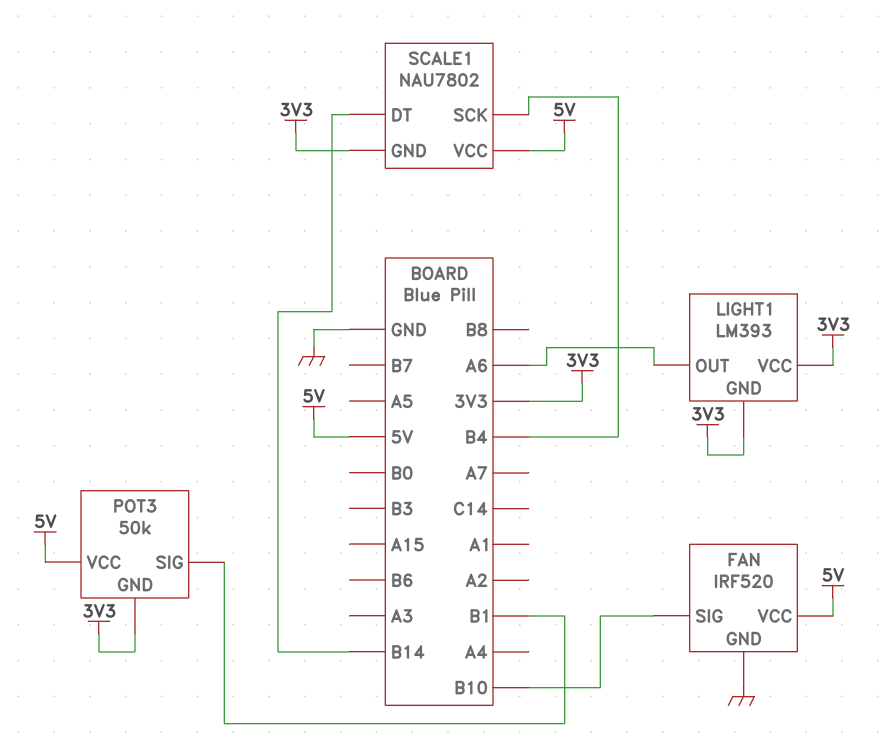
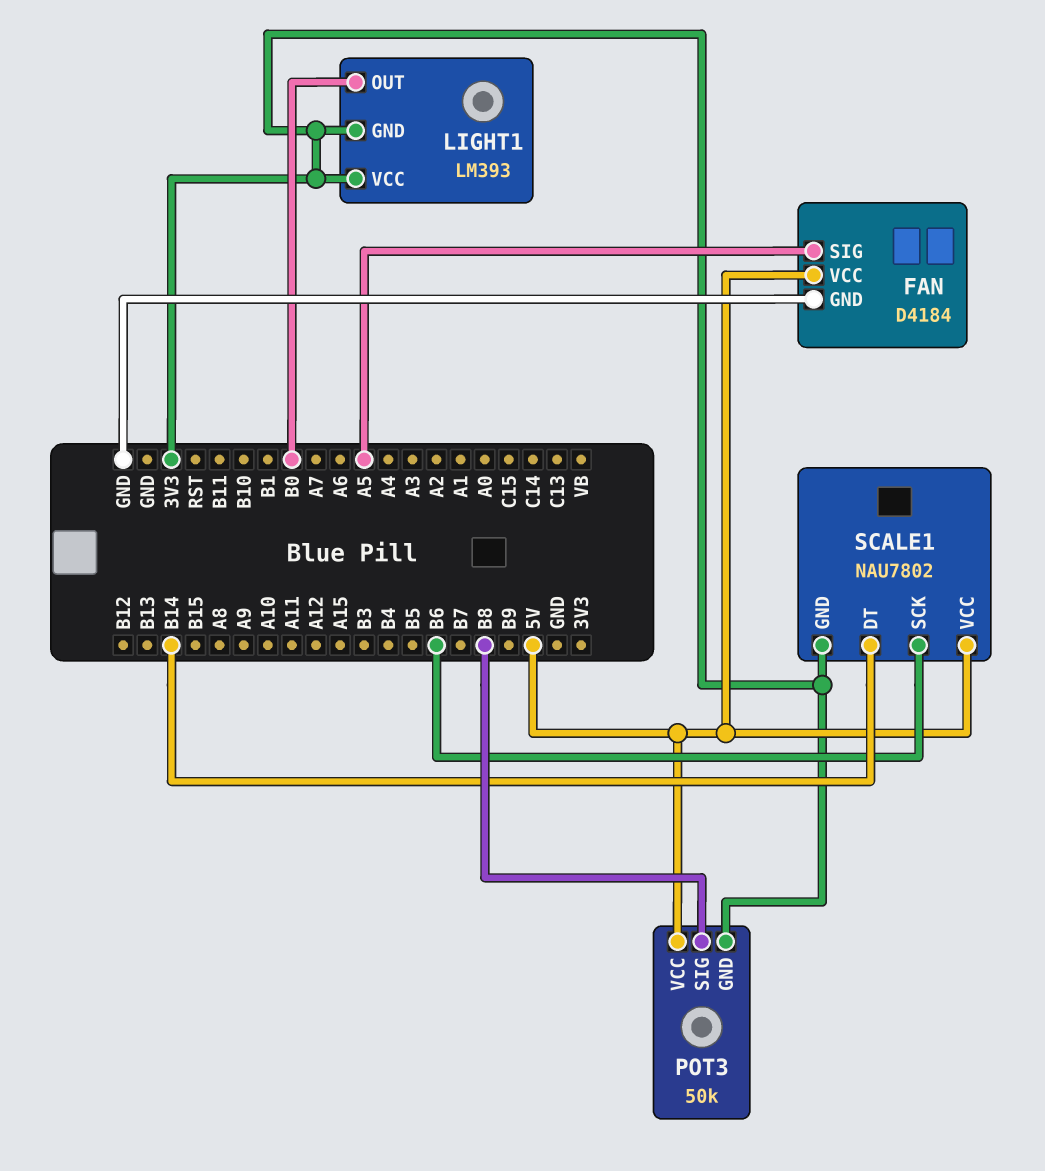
FAN: IRF520 -> D4184
FAN pin SIG: B10 -> A5
LIGHT1 pin OUT: A6 -> B0
POT3 pin SIG: B1 -> B8
SCALE1 pin SCK: B4 -> B6

